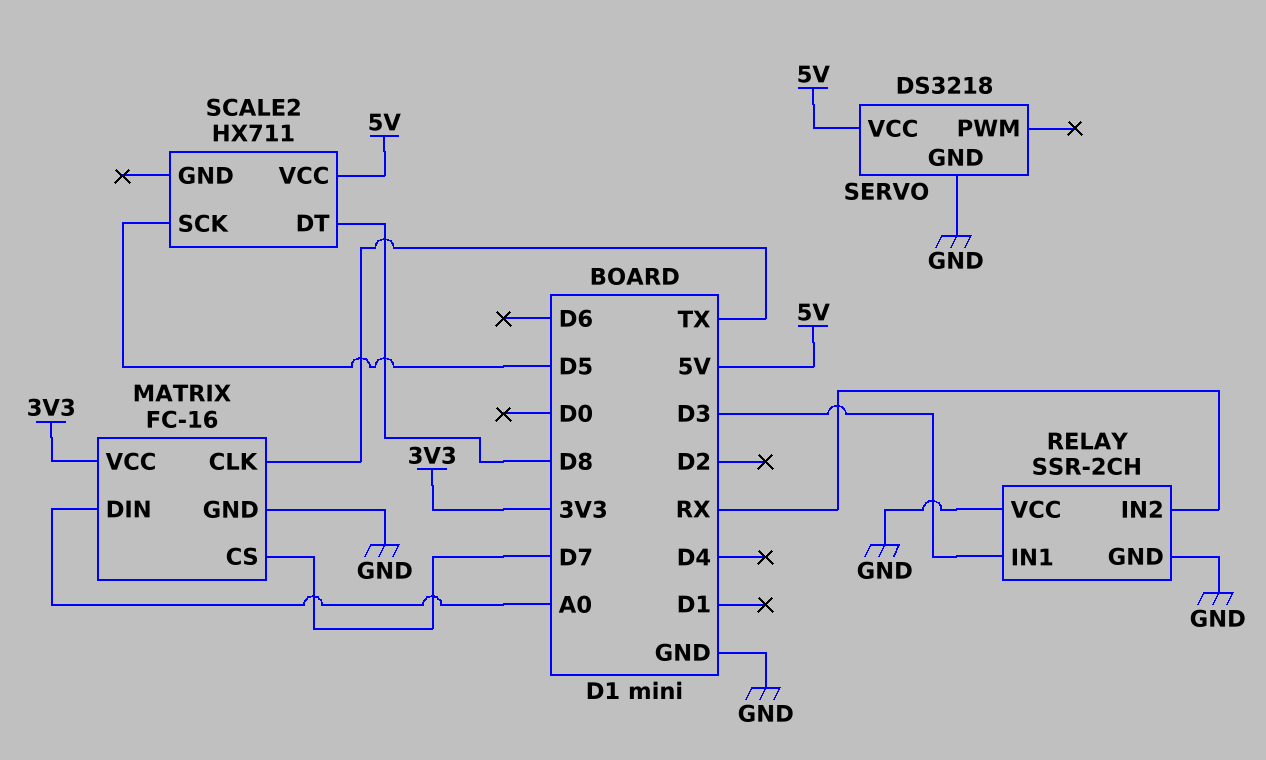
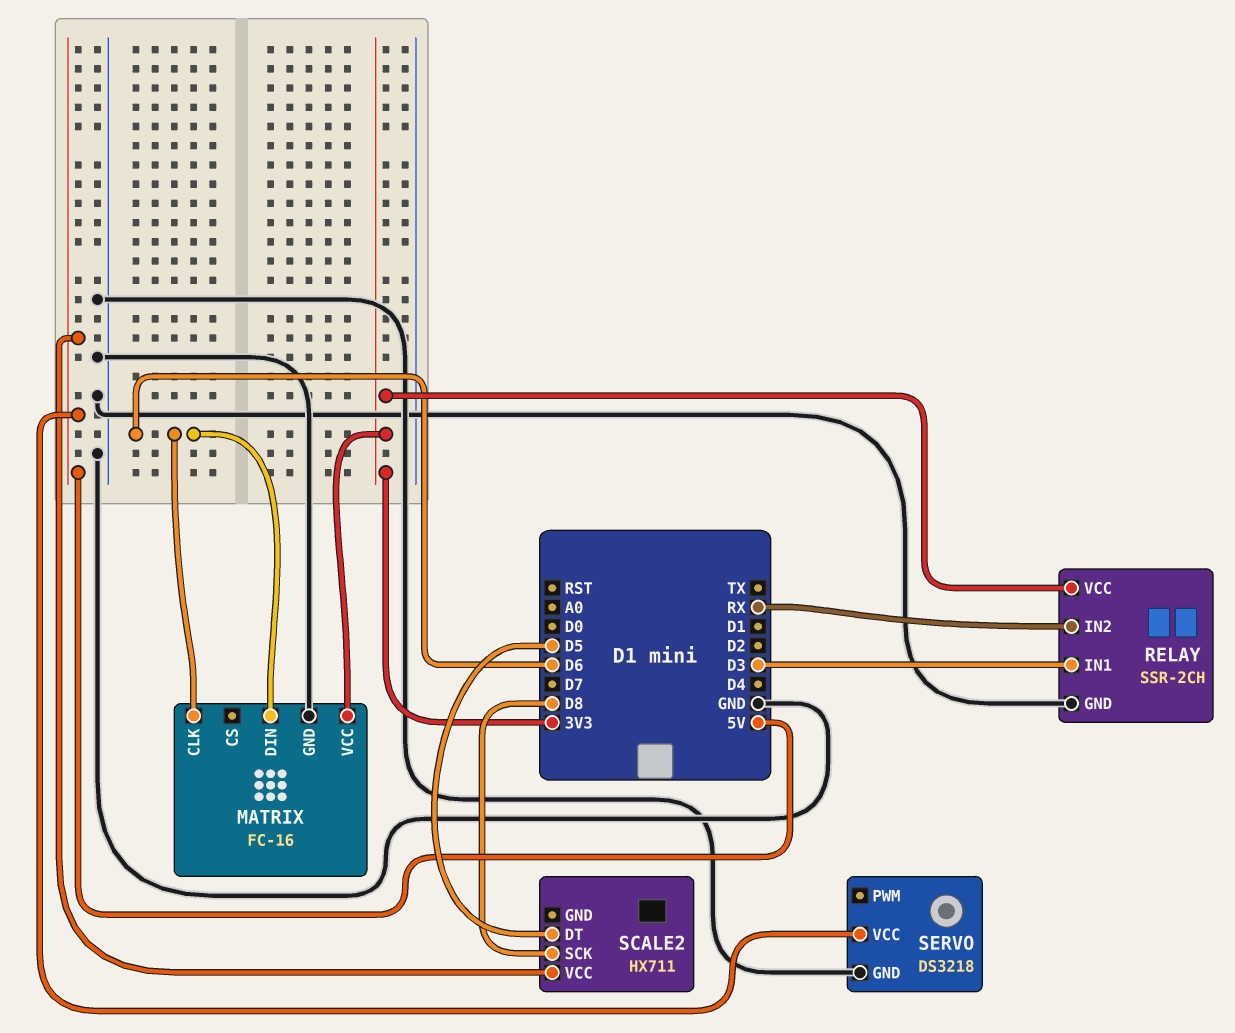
MATRIX pin CLK: TX -> D6
MATRIX pin CS: D7 -> none
MATRIX pin DIN: A0 -> D6
RELAY pin VCC: GND -> 3V3
SCALE2 pin DT: D8 -> D5
SCALE2 pin SCK: D5 -> D8

